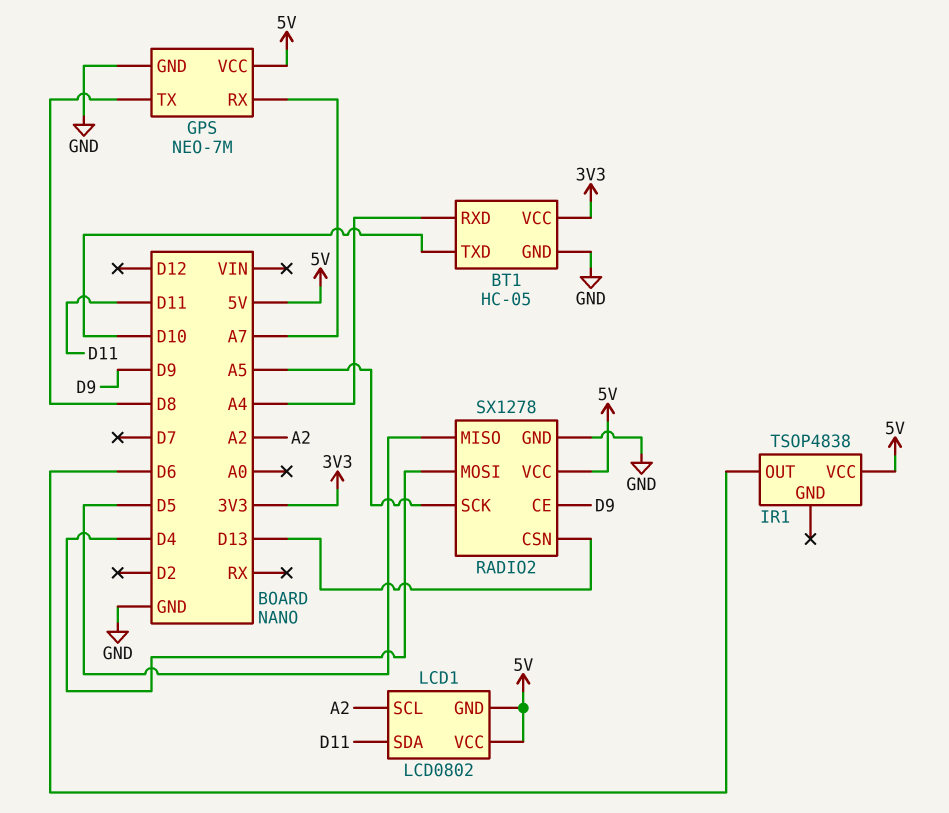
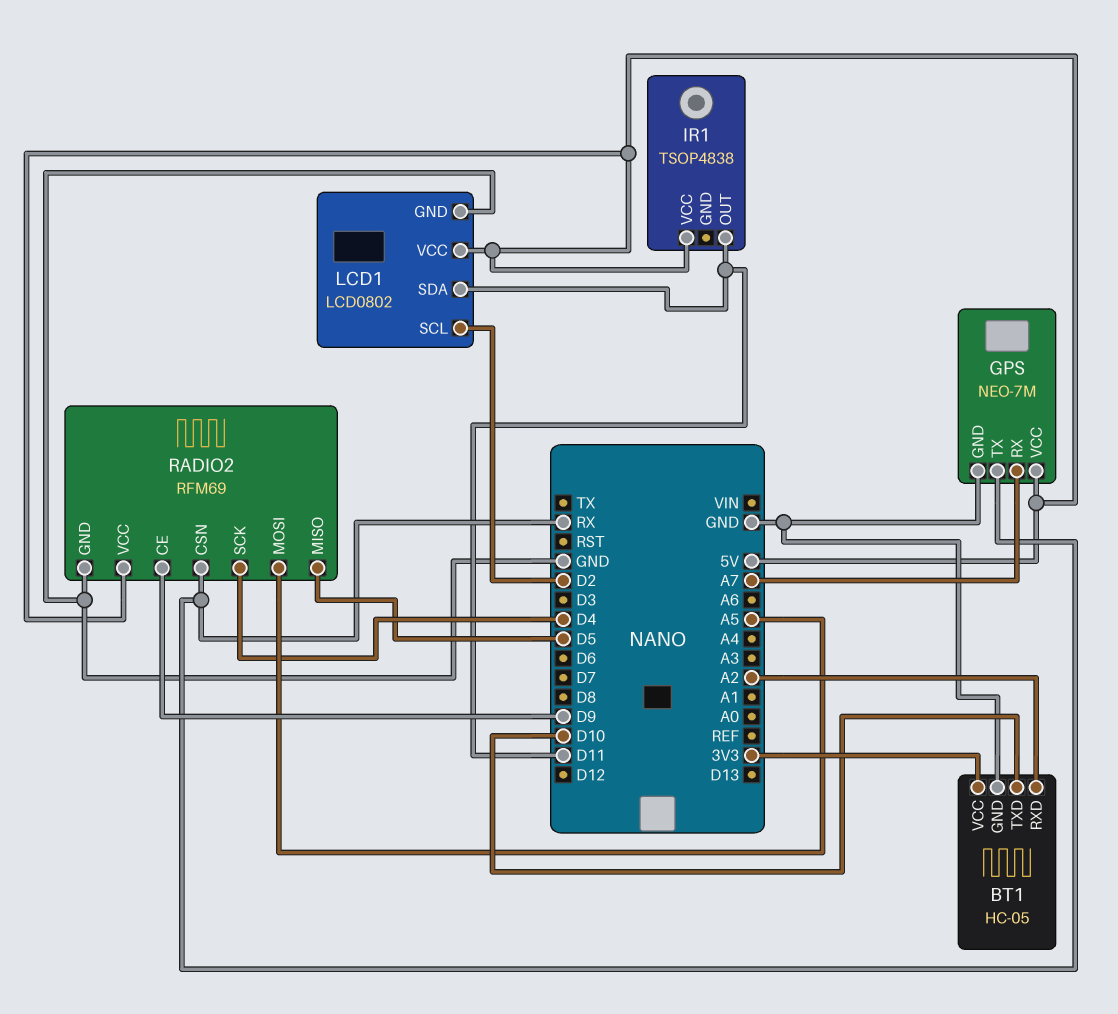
BT1 pin RXD: A4 -> A2
GPS pin TX: D8 -> RX
IR1 pin OUT: D6 -> D11
LCD1 pin GND: 5V -> GND
LCD1 pin SCL: A2 -> D2
RADIO2: SX1278 -> RFM69
RADIO2 pin CSN: D13 -> RX
RADIO2 pin MOSI: D4 -> A5
RADIO2 pin SCK: A5 -> D4

